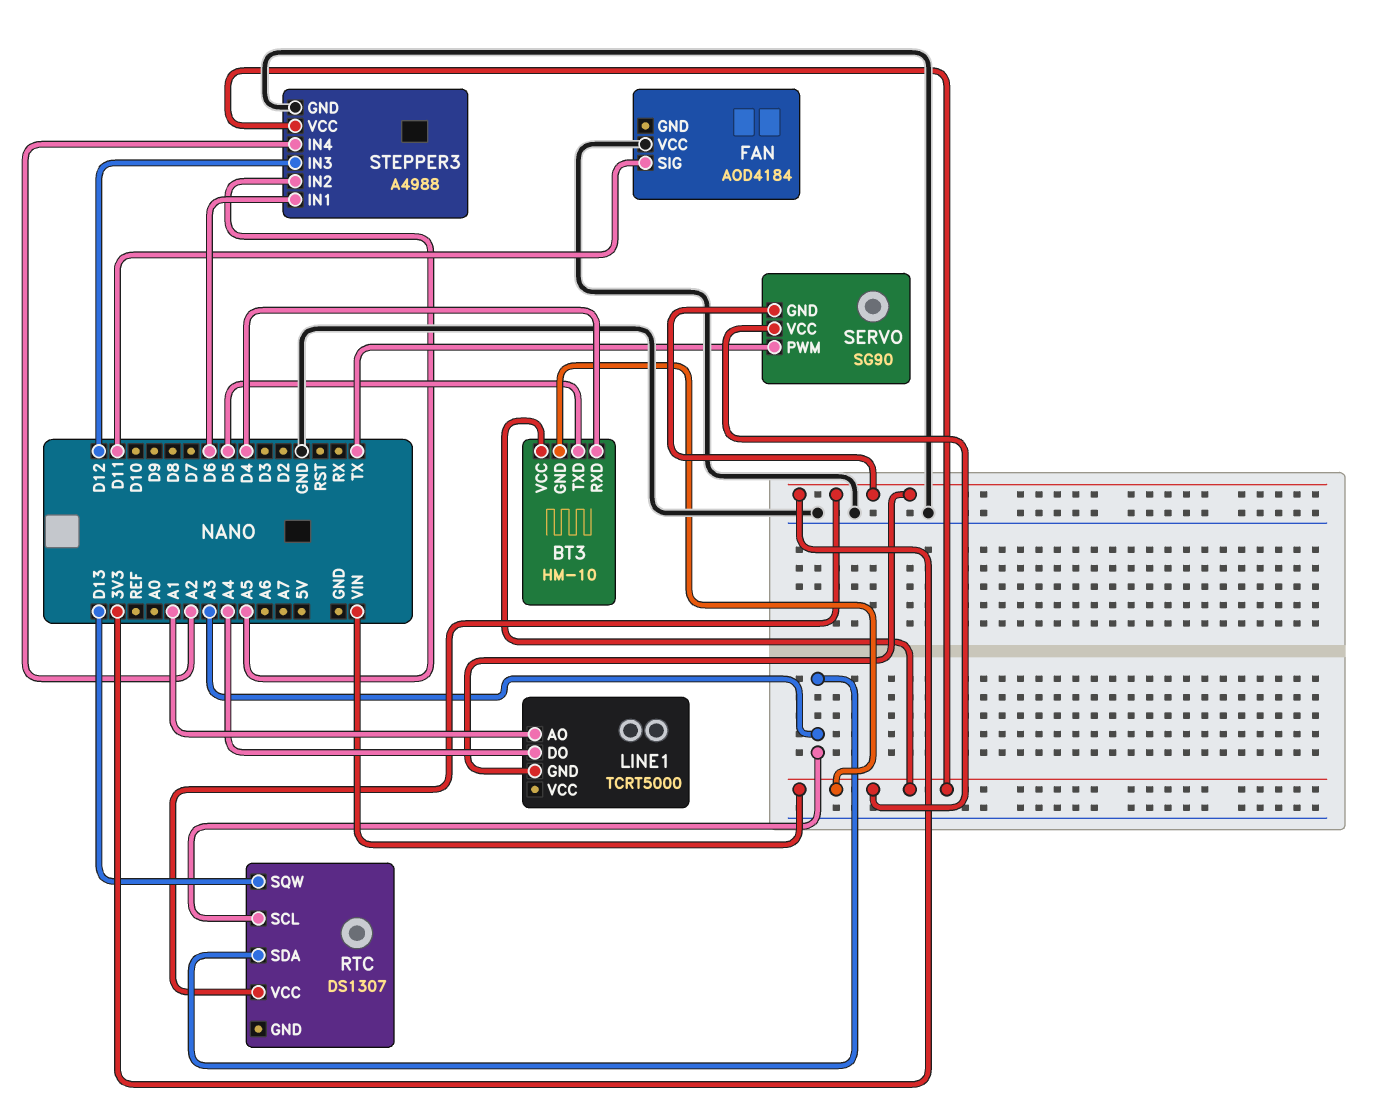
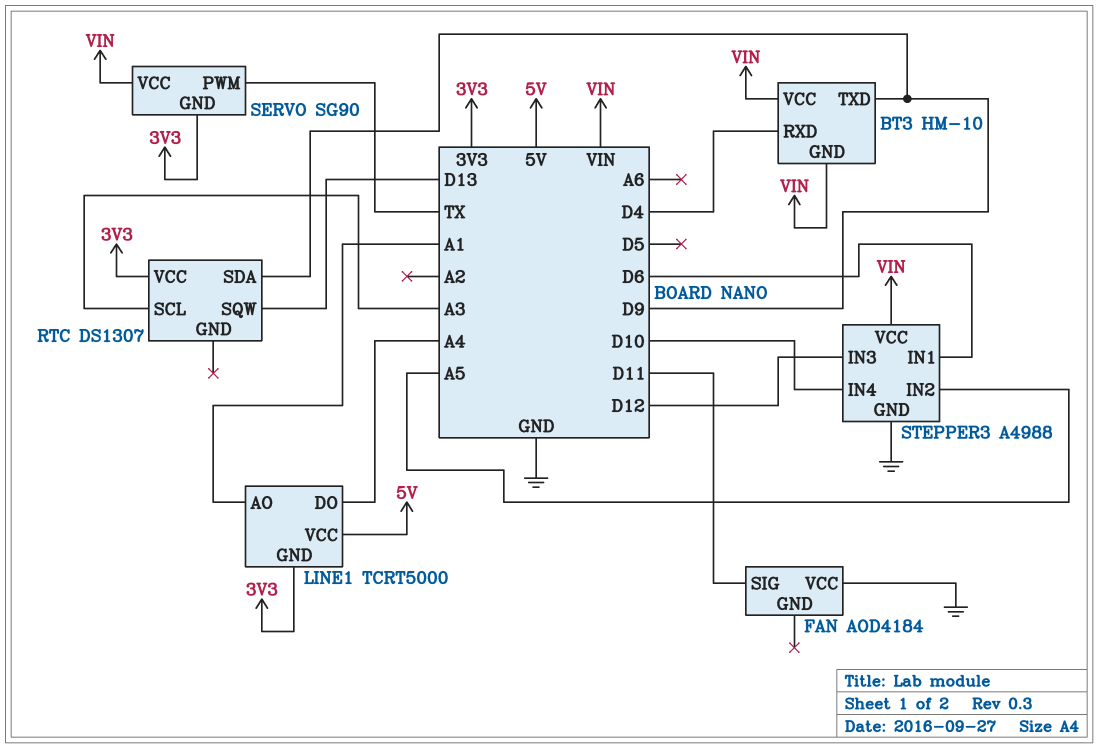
BT3 pin TXD: D5 -> D9
LINE1 pin VCC: none -> 5V
RTC pin SDA: A3 -> D9
STEPPER3 pin IN4: A2 -> D10

